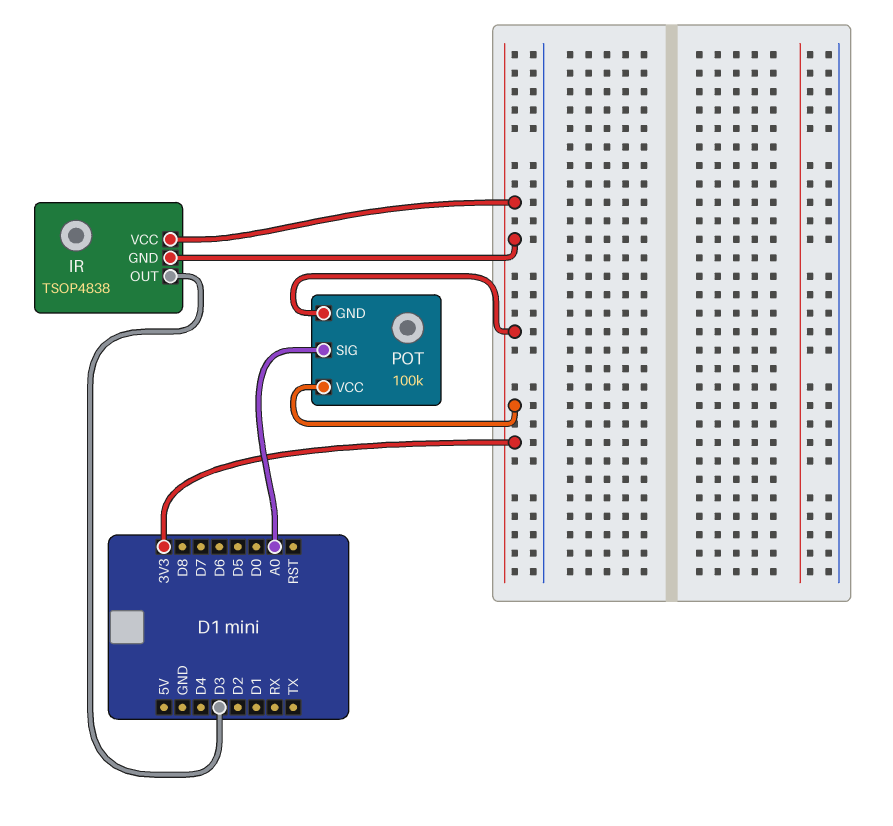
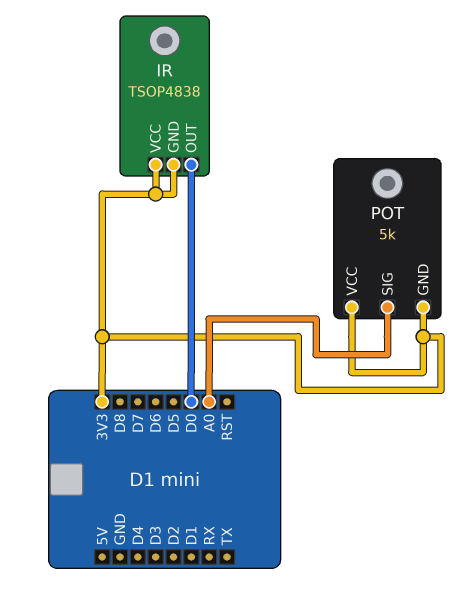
IR pin OUT: D3 -> D0
POT: 100k -> 5k

